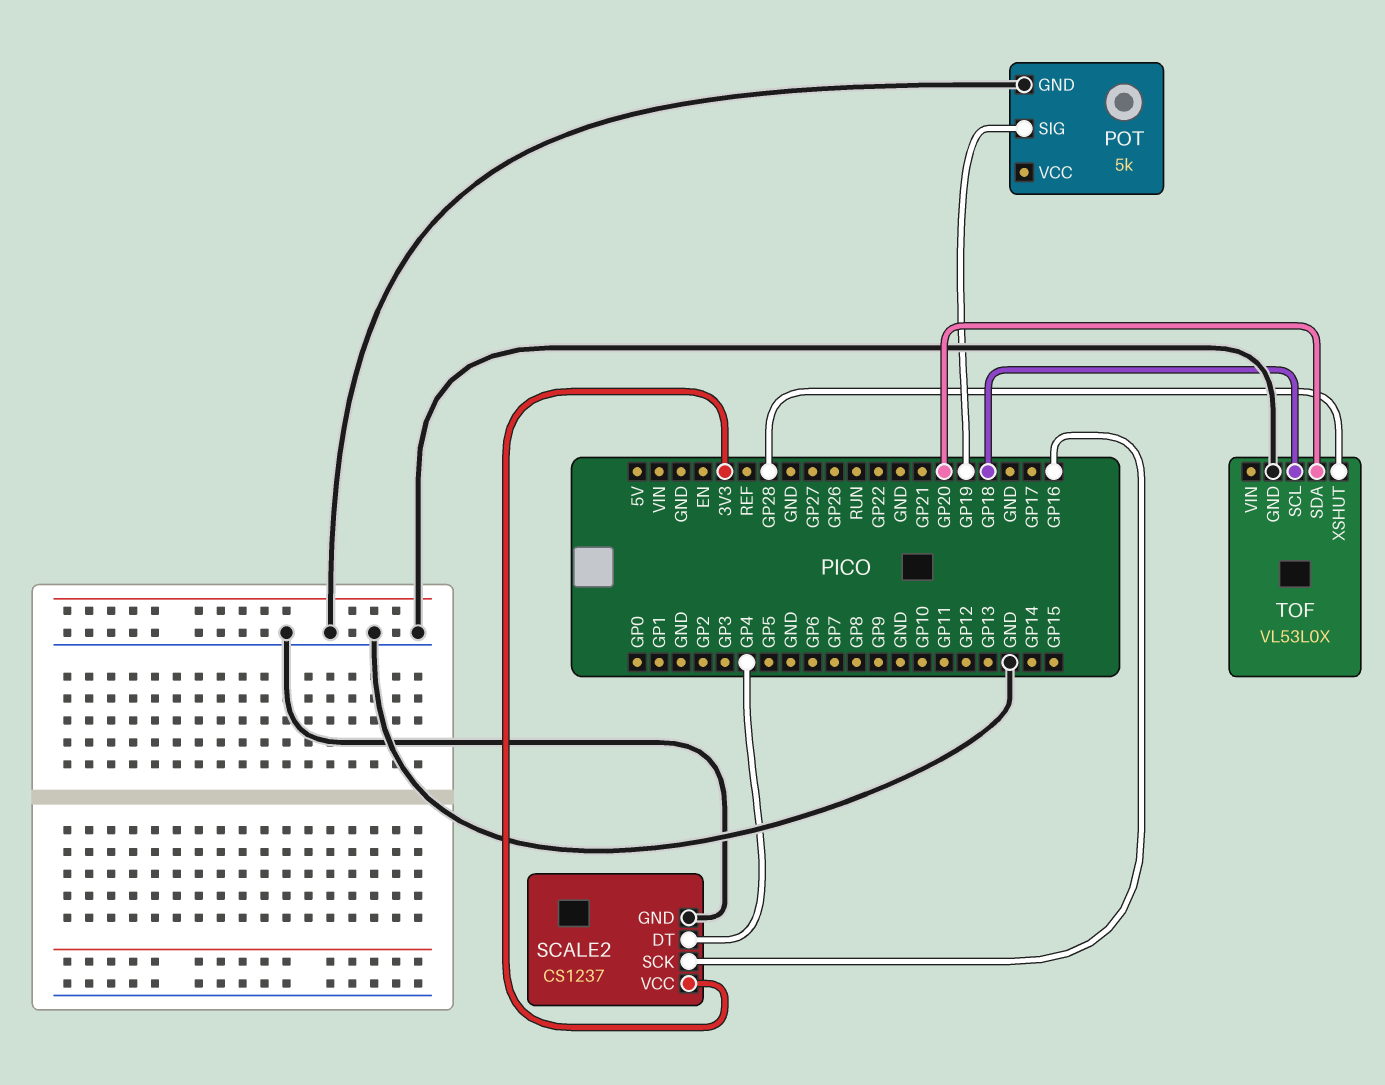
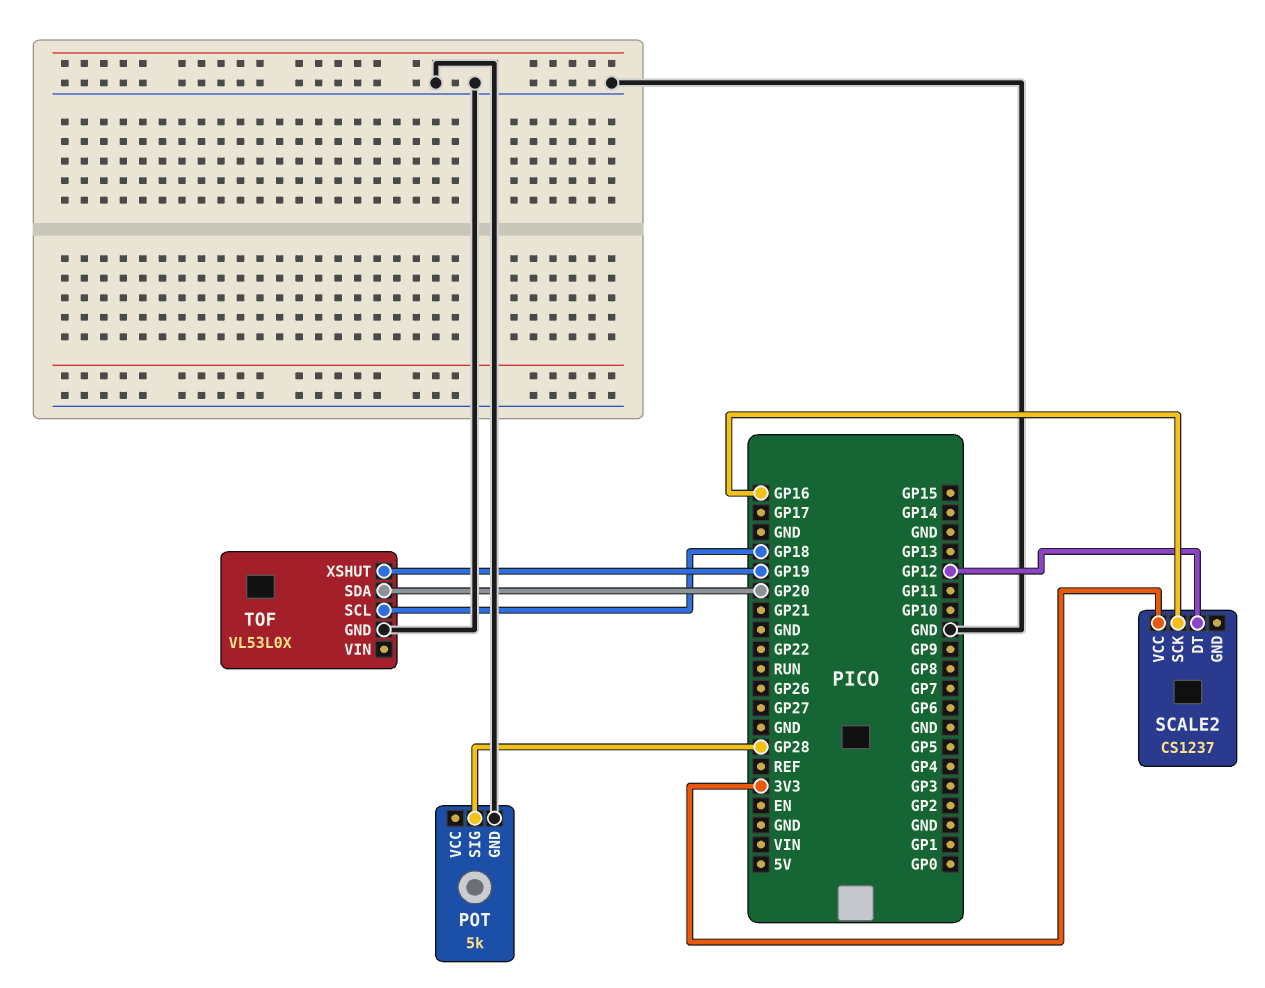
POT pin SIG: GP19 -> GP28
SCALE2 pin DT: GP4 -> GP12
SCALE2 pin GND: GND -> none
TOF pin XSHUT: GP28 -> GP19

